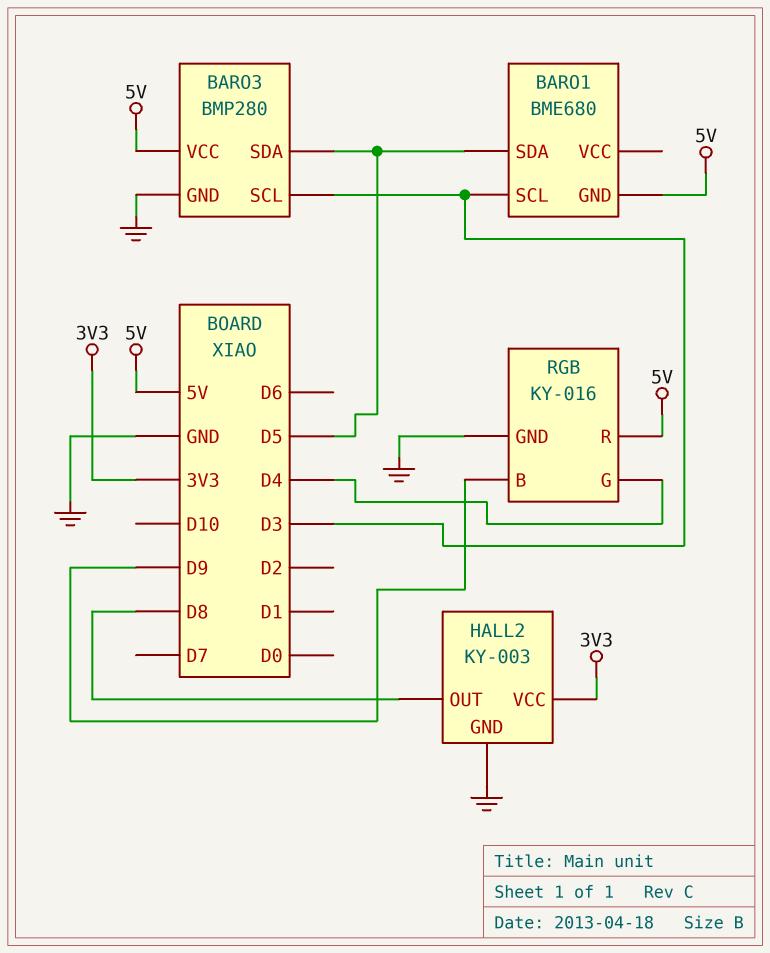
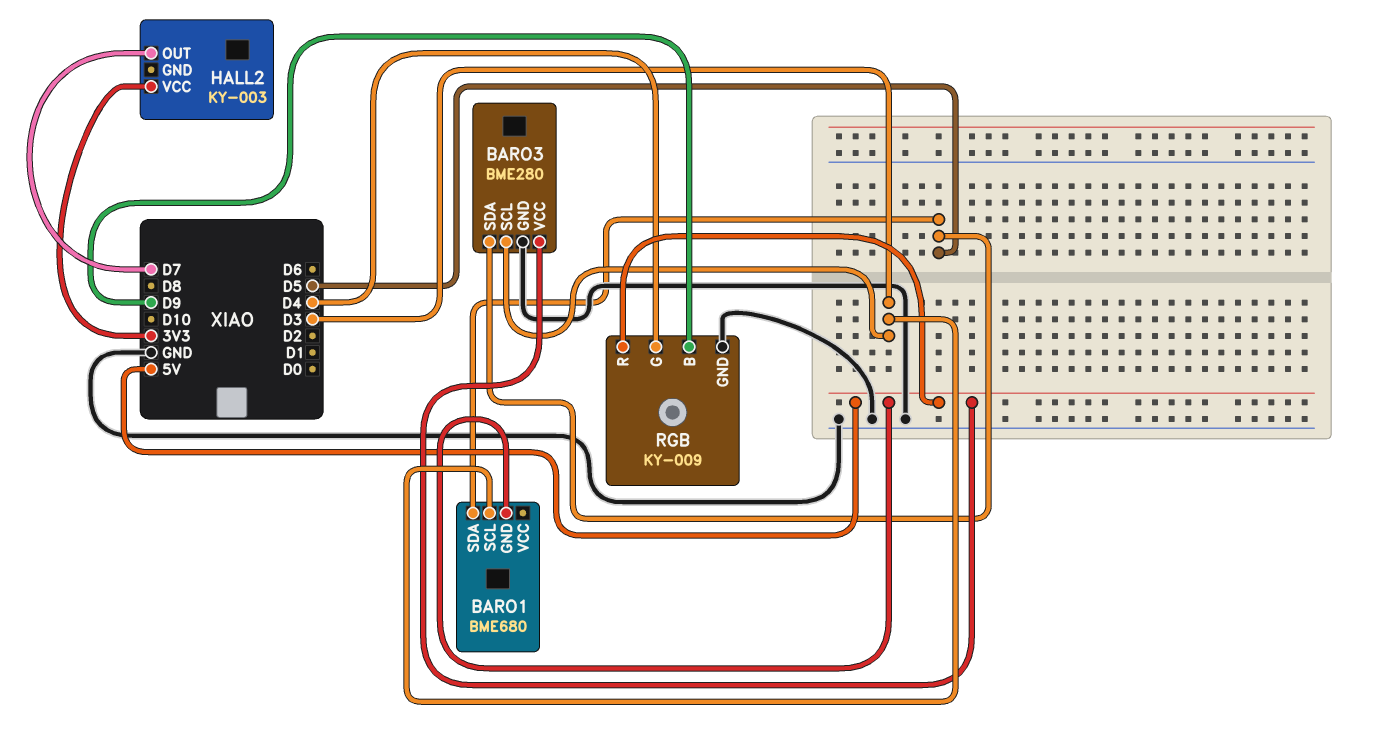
BARO3: BMP280 -> BME280
HALL2 pin GND: GND -> none
HALL2 pin OUT: D8 -> D7
RGB: KY-016 -> KY-009

